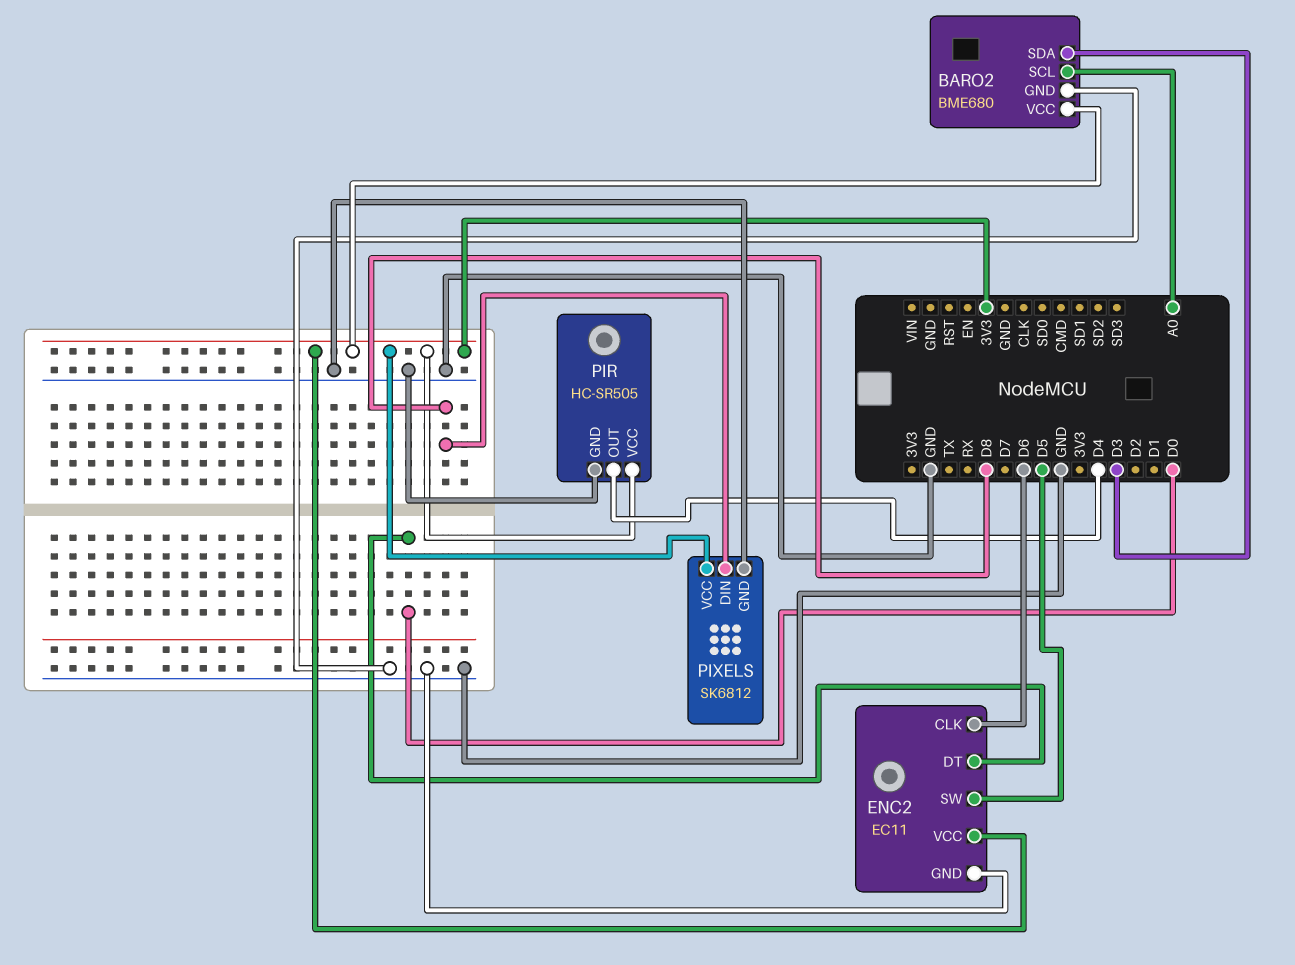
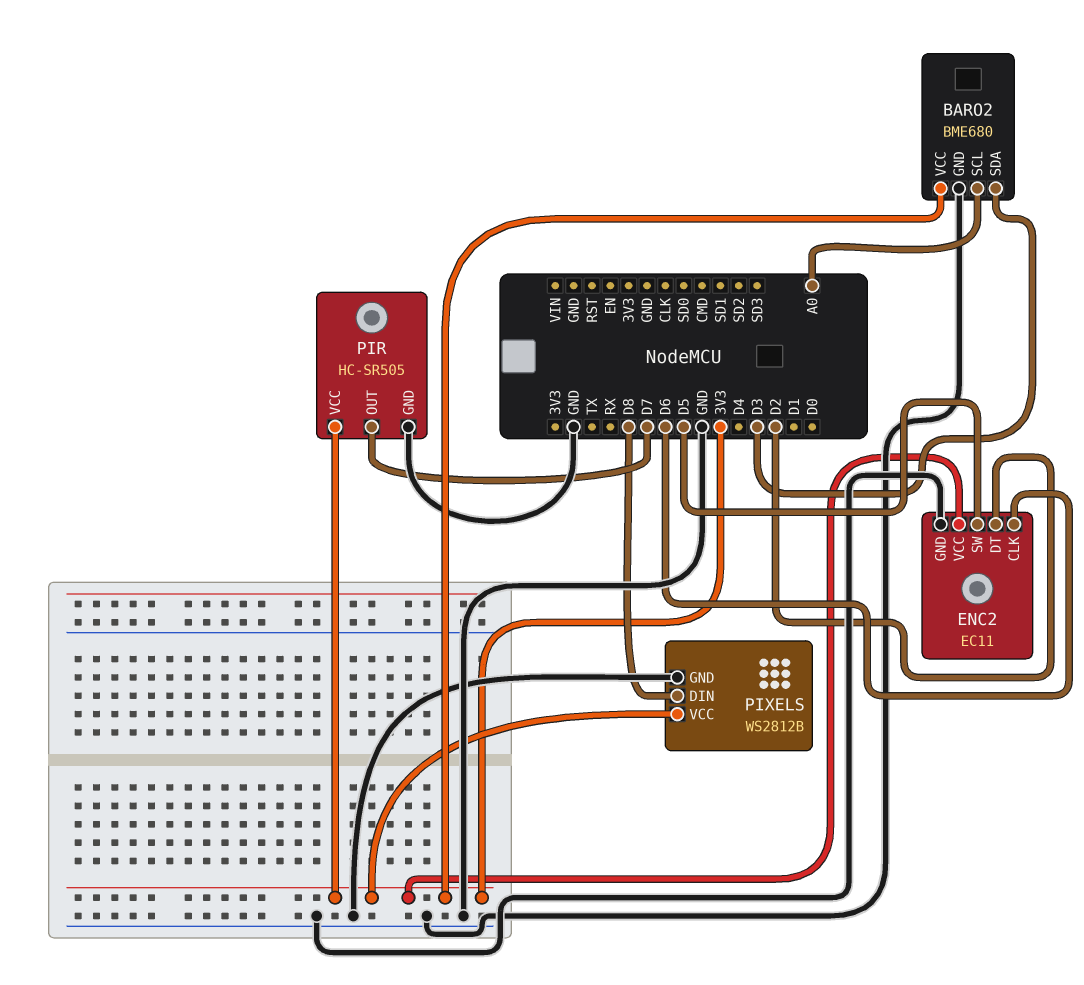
ENC2 pin DT: D0 -> D2
PIR pin OUT: D4 -> D7
PIXELS: SK6812 -> WS2812B

